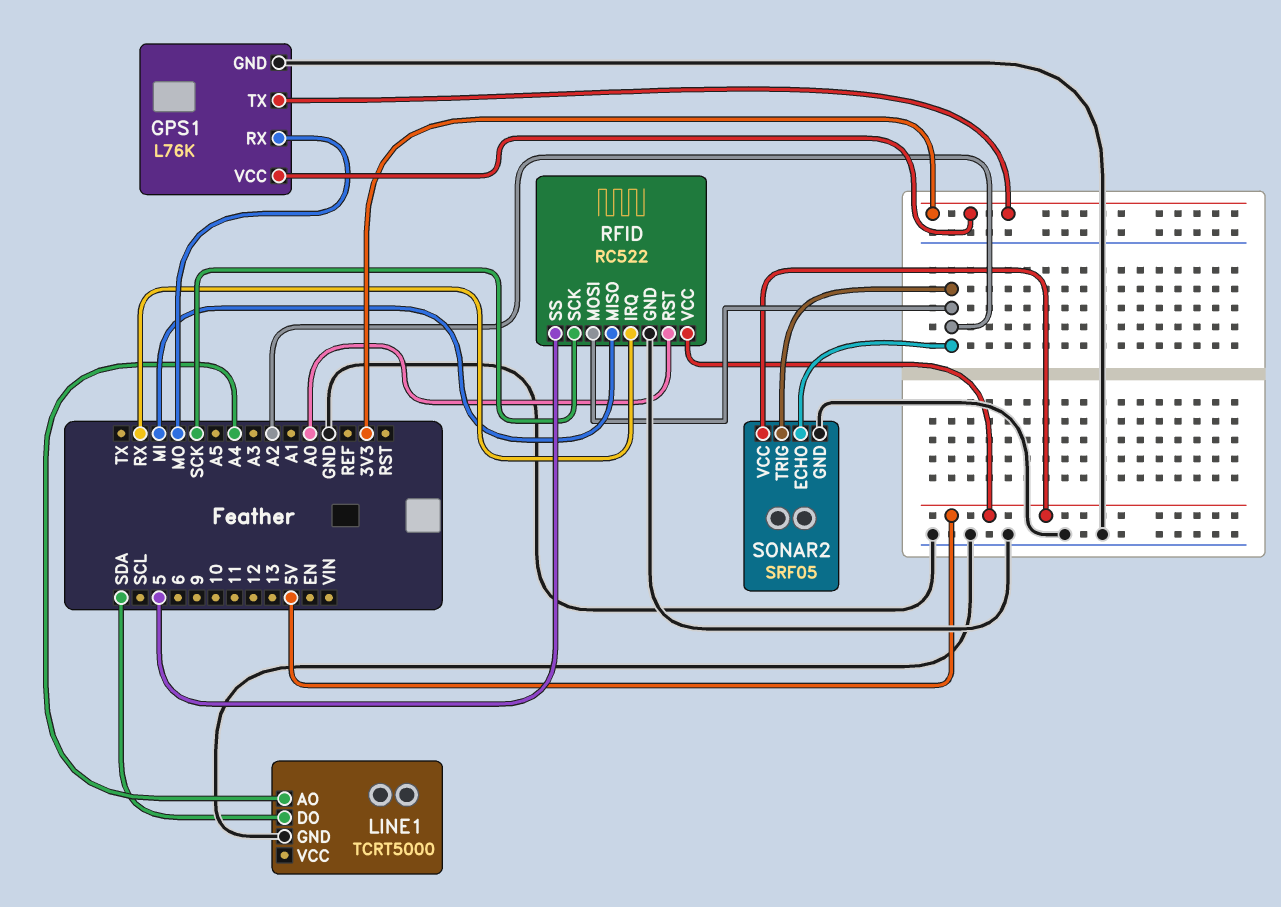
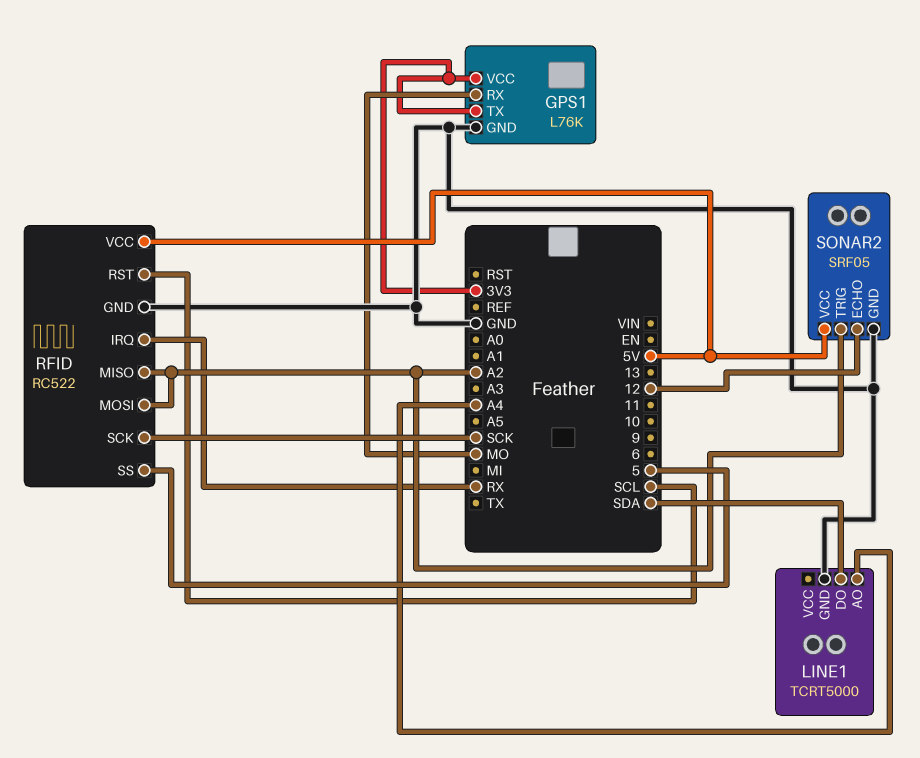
RFID pin MISO: MI -> A2
RFID pin RST: A0 -> SCL
SONAR2 pin ECHO: A2 -> 12

